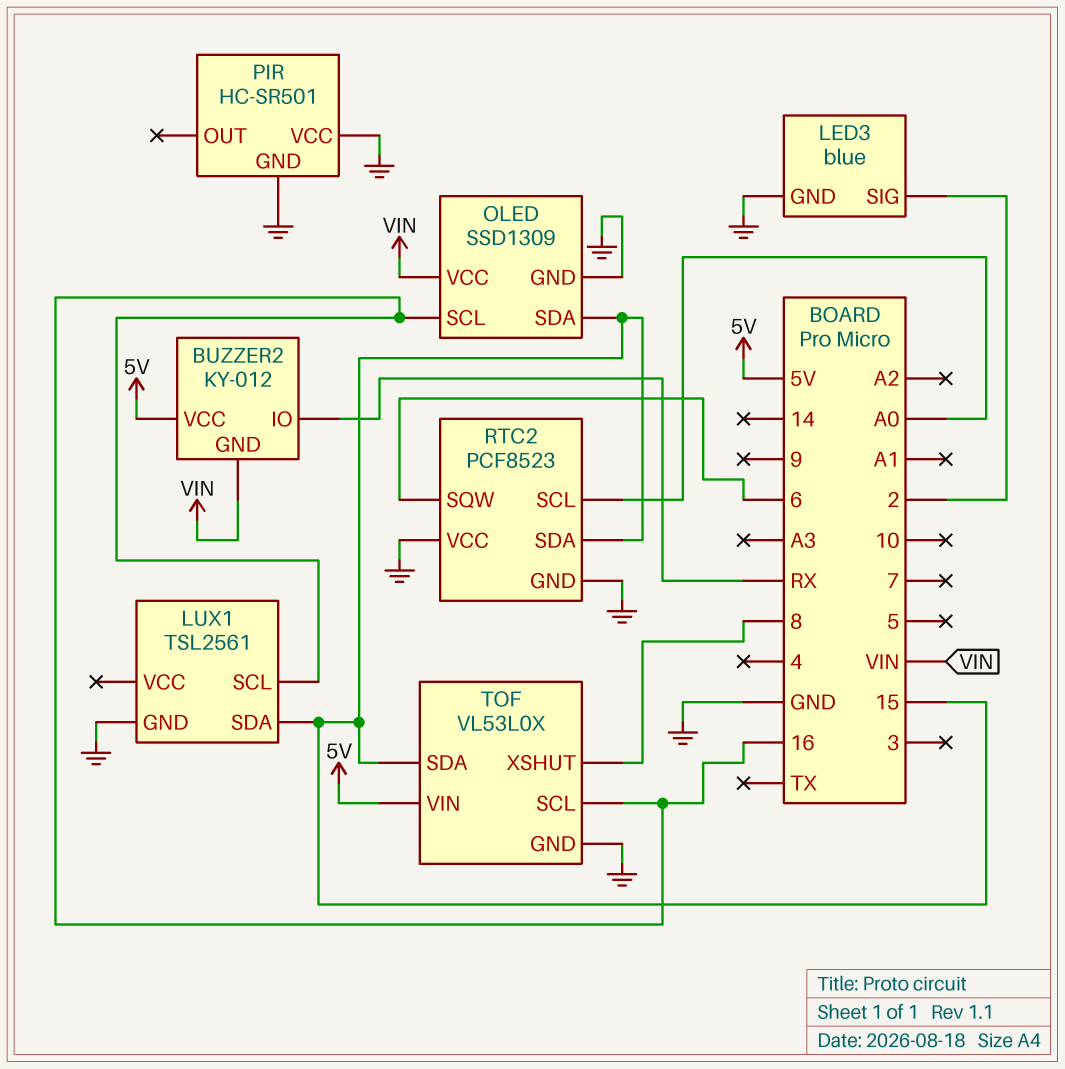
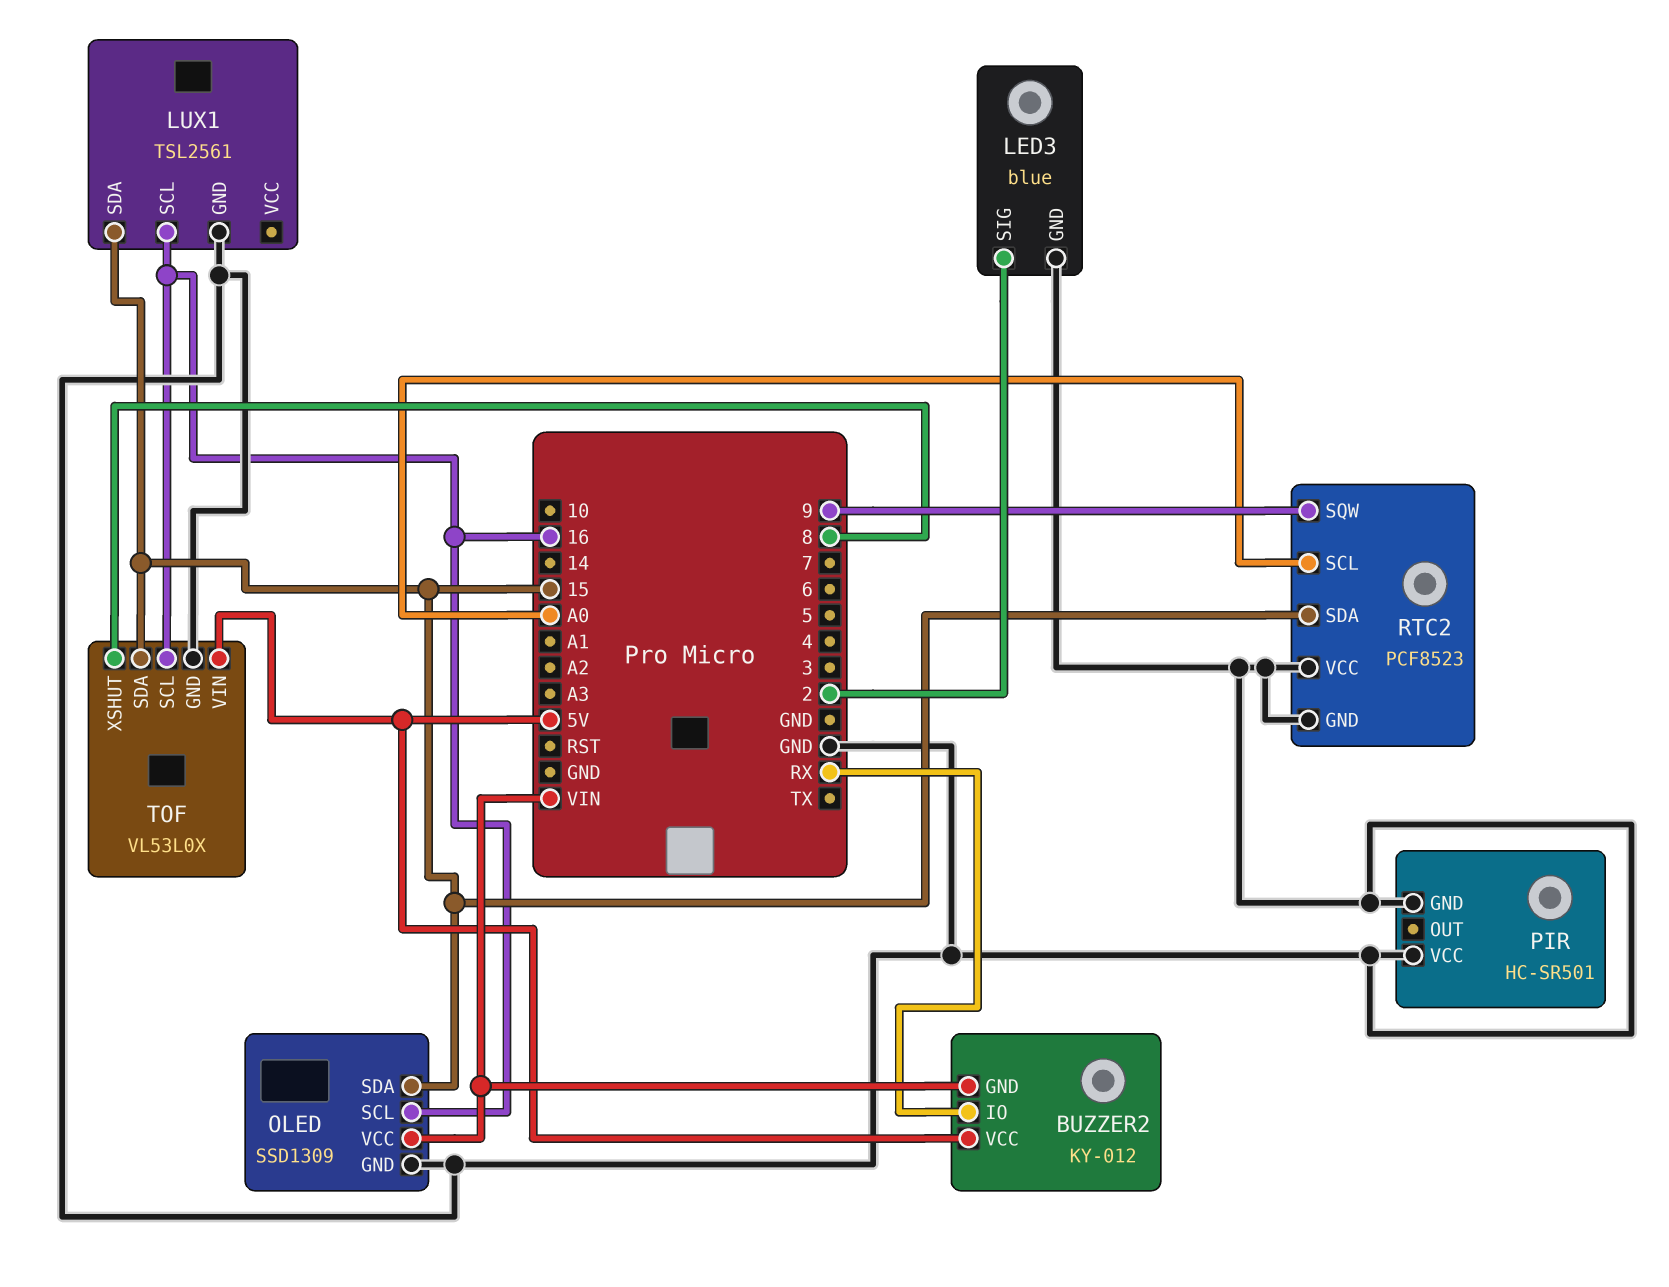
RTC2 pin SQW: 6 -> 9

